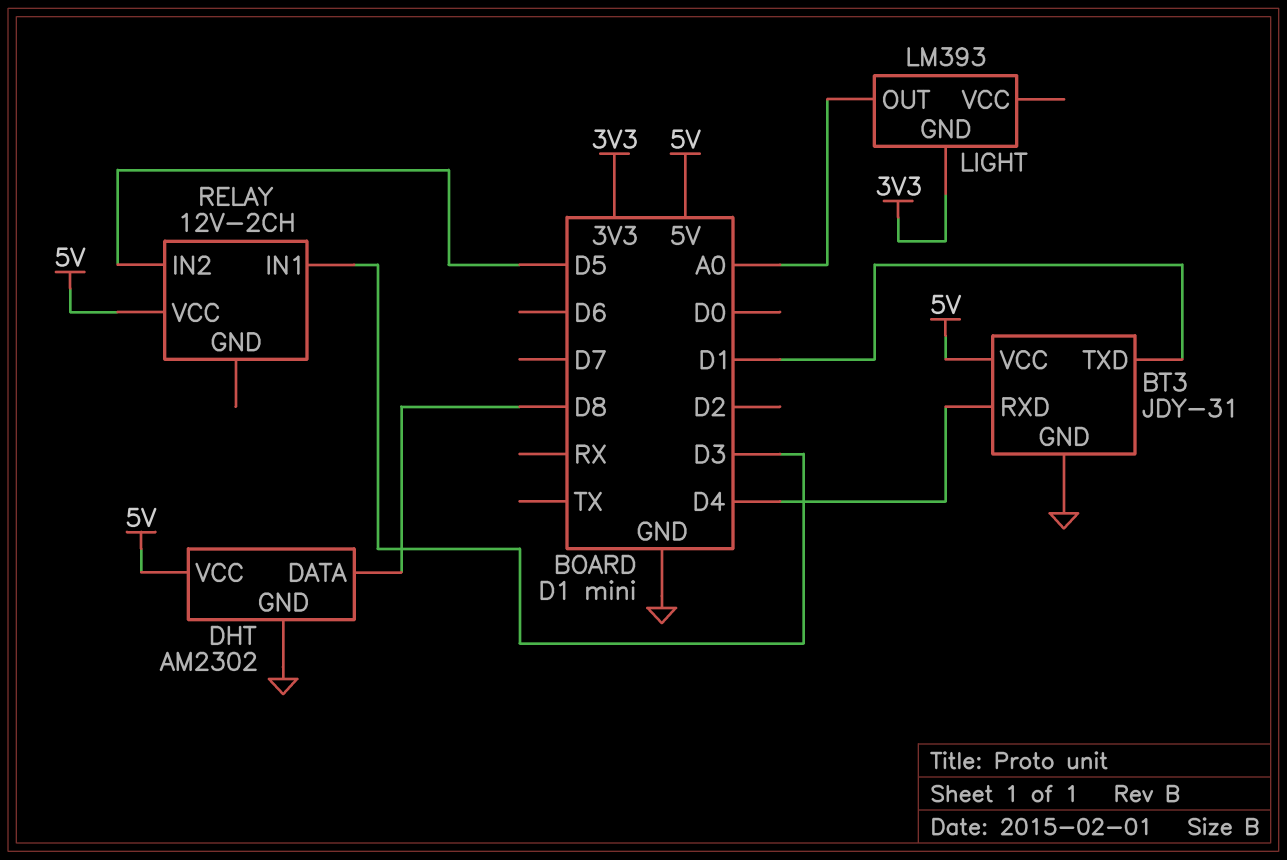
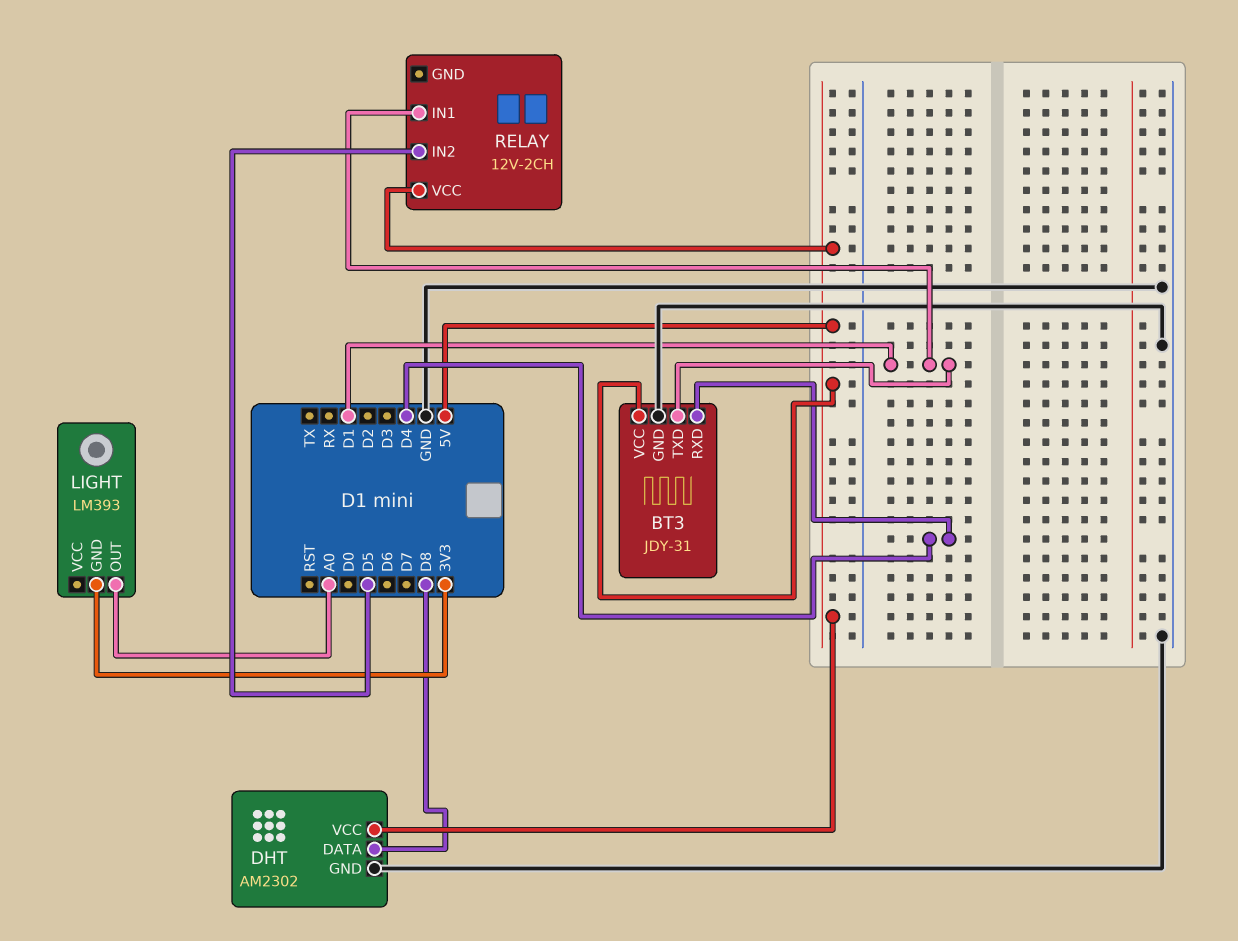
RELAY pin IN1: D3 -> D1

